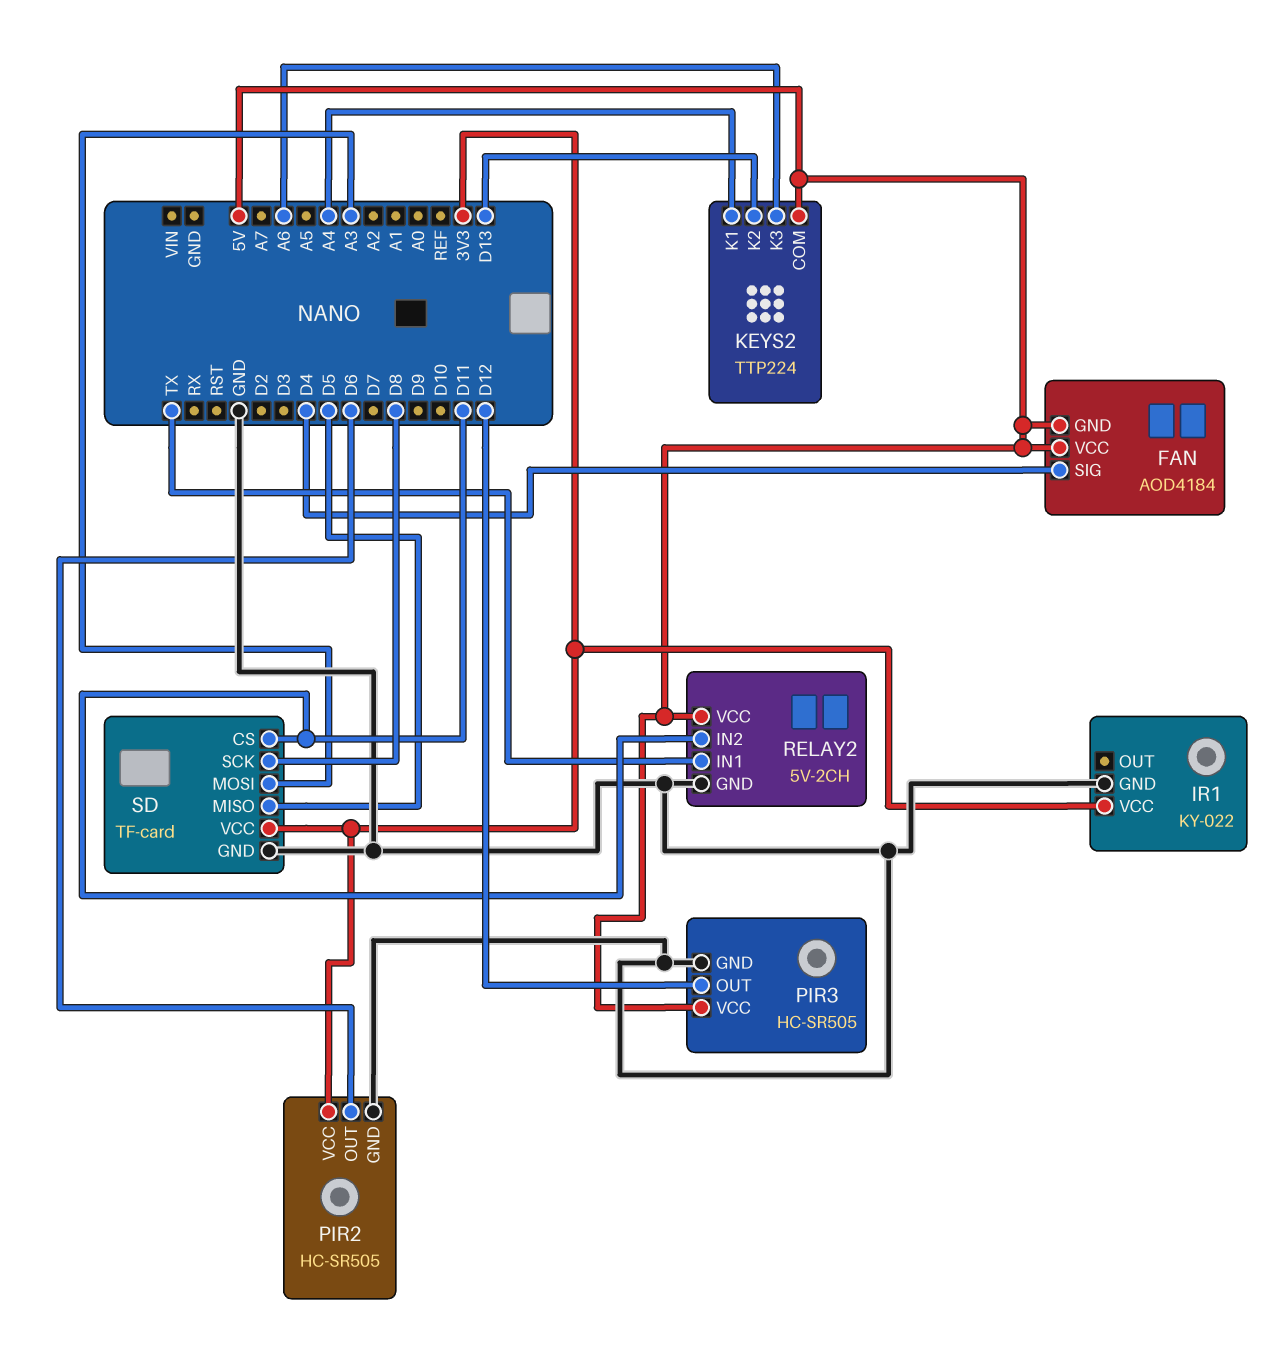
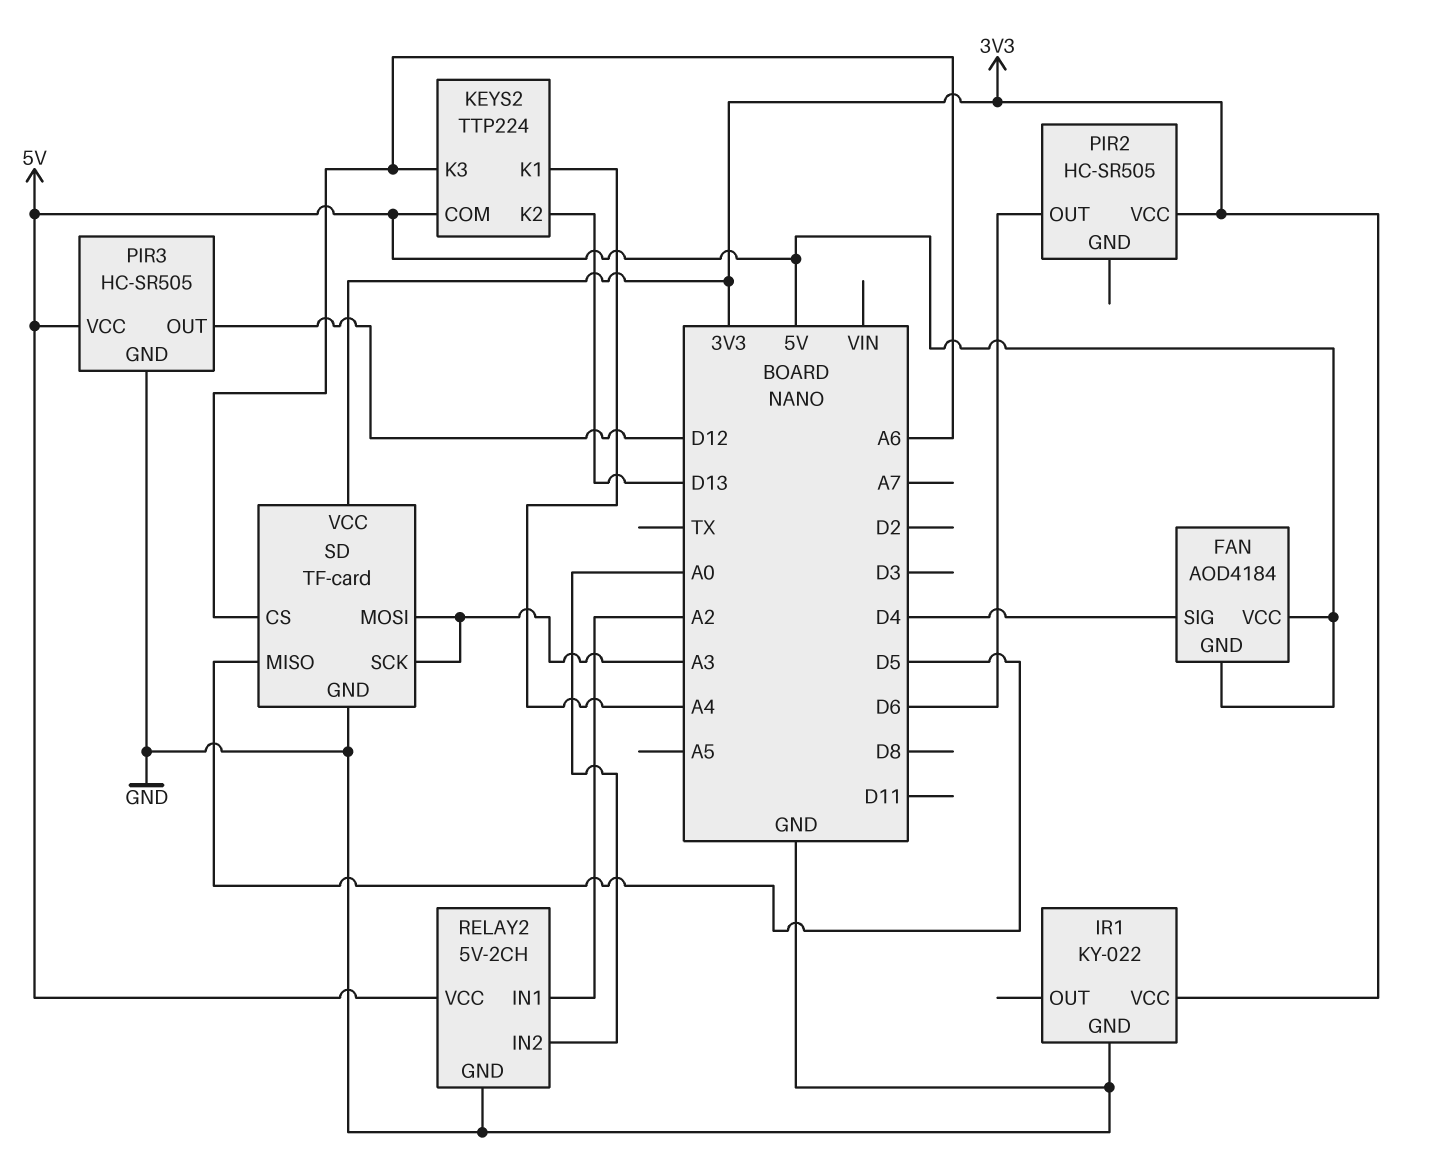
PIR2 pin GND: GND -> none
RELAY2 pin IN1: TX -> A2
RELAY2 pin IN2: D11 -> A0
SD pin CS: D11 -> A6
SD pin SCK: D8 -> A3

